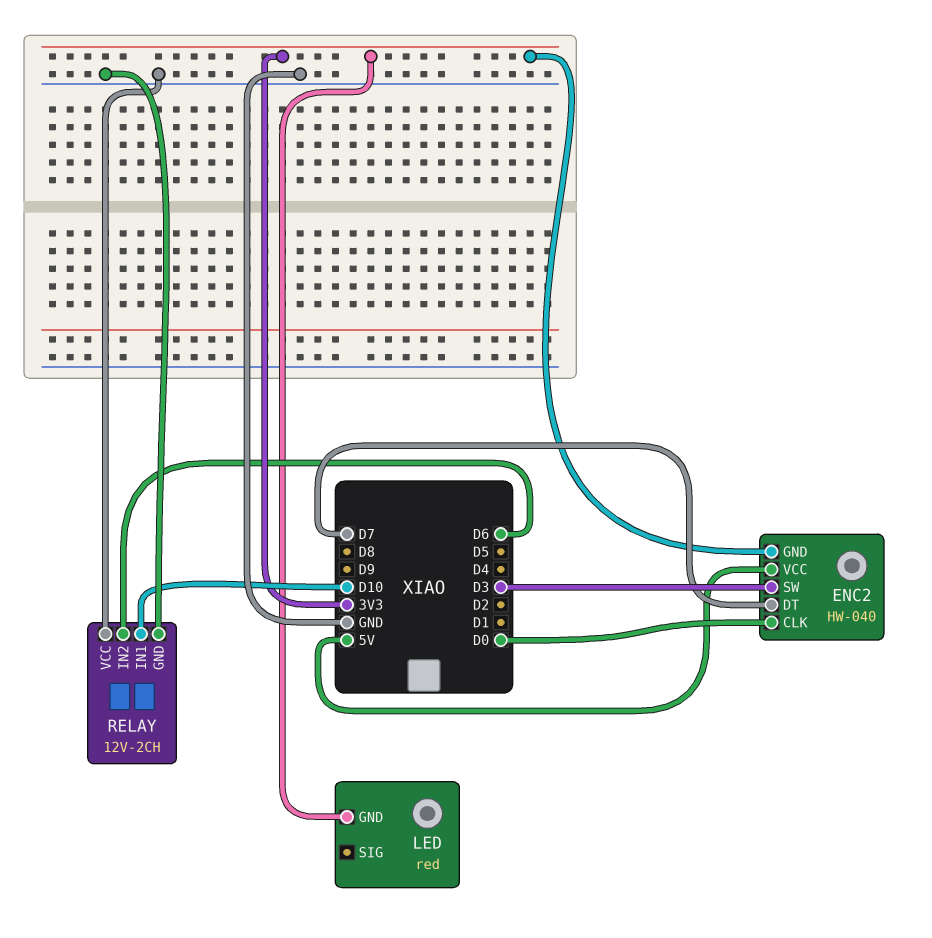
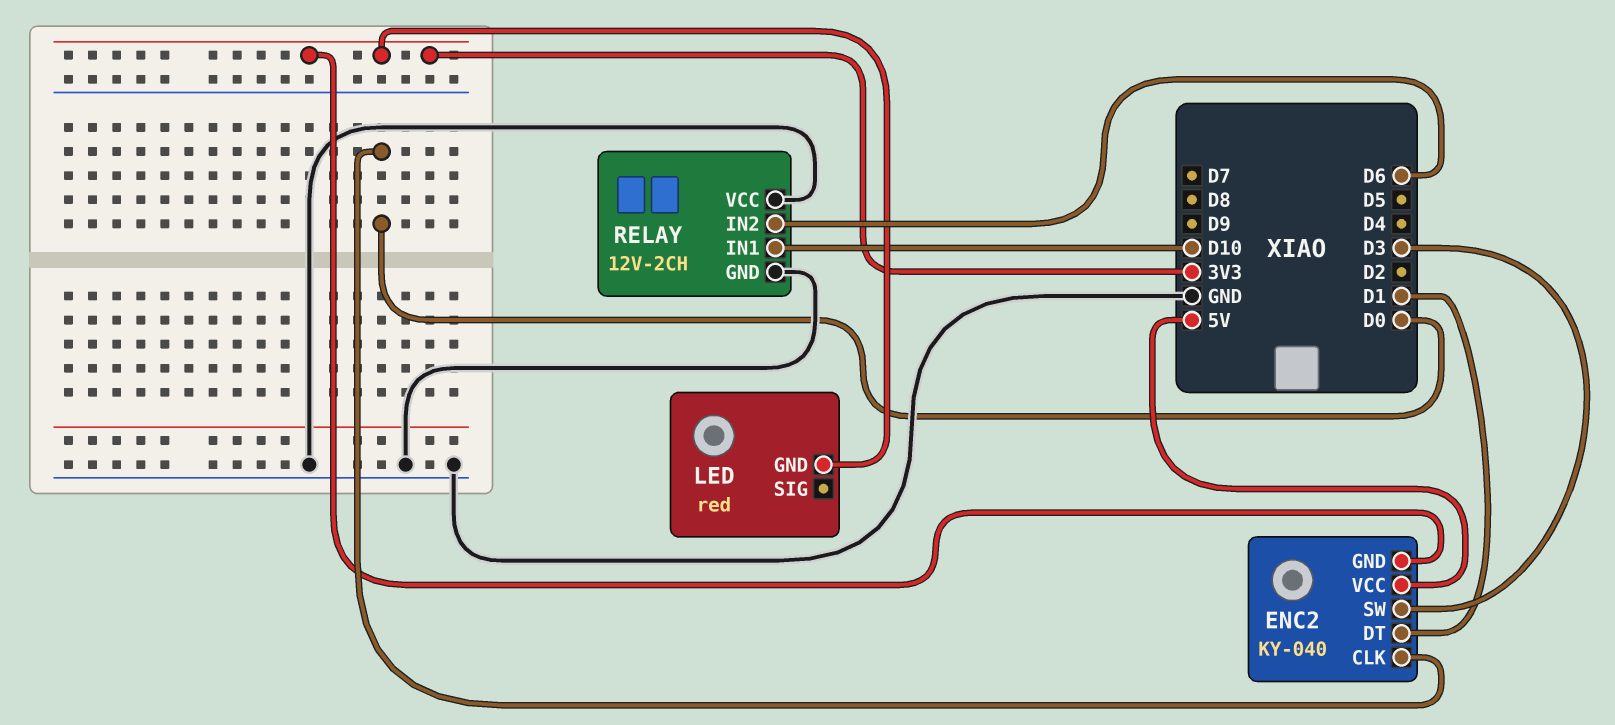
ENC2: HW-040 -> KY-040
ENC2 pin DT: D7 -> D1

